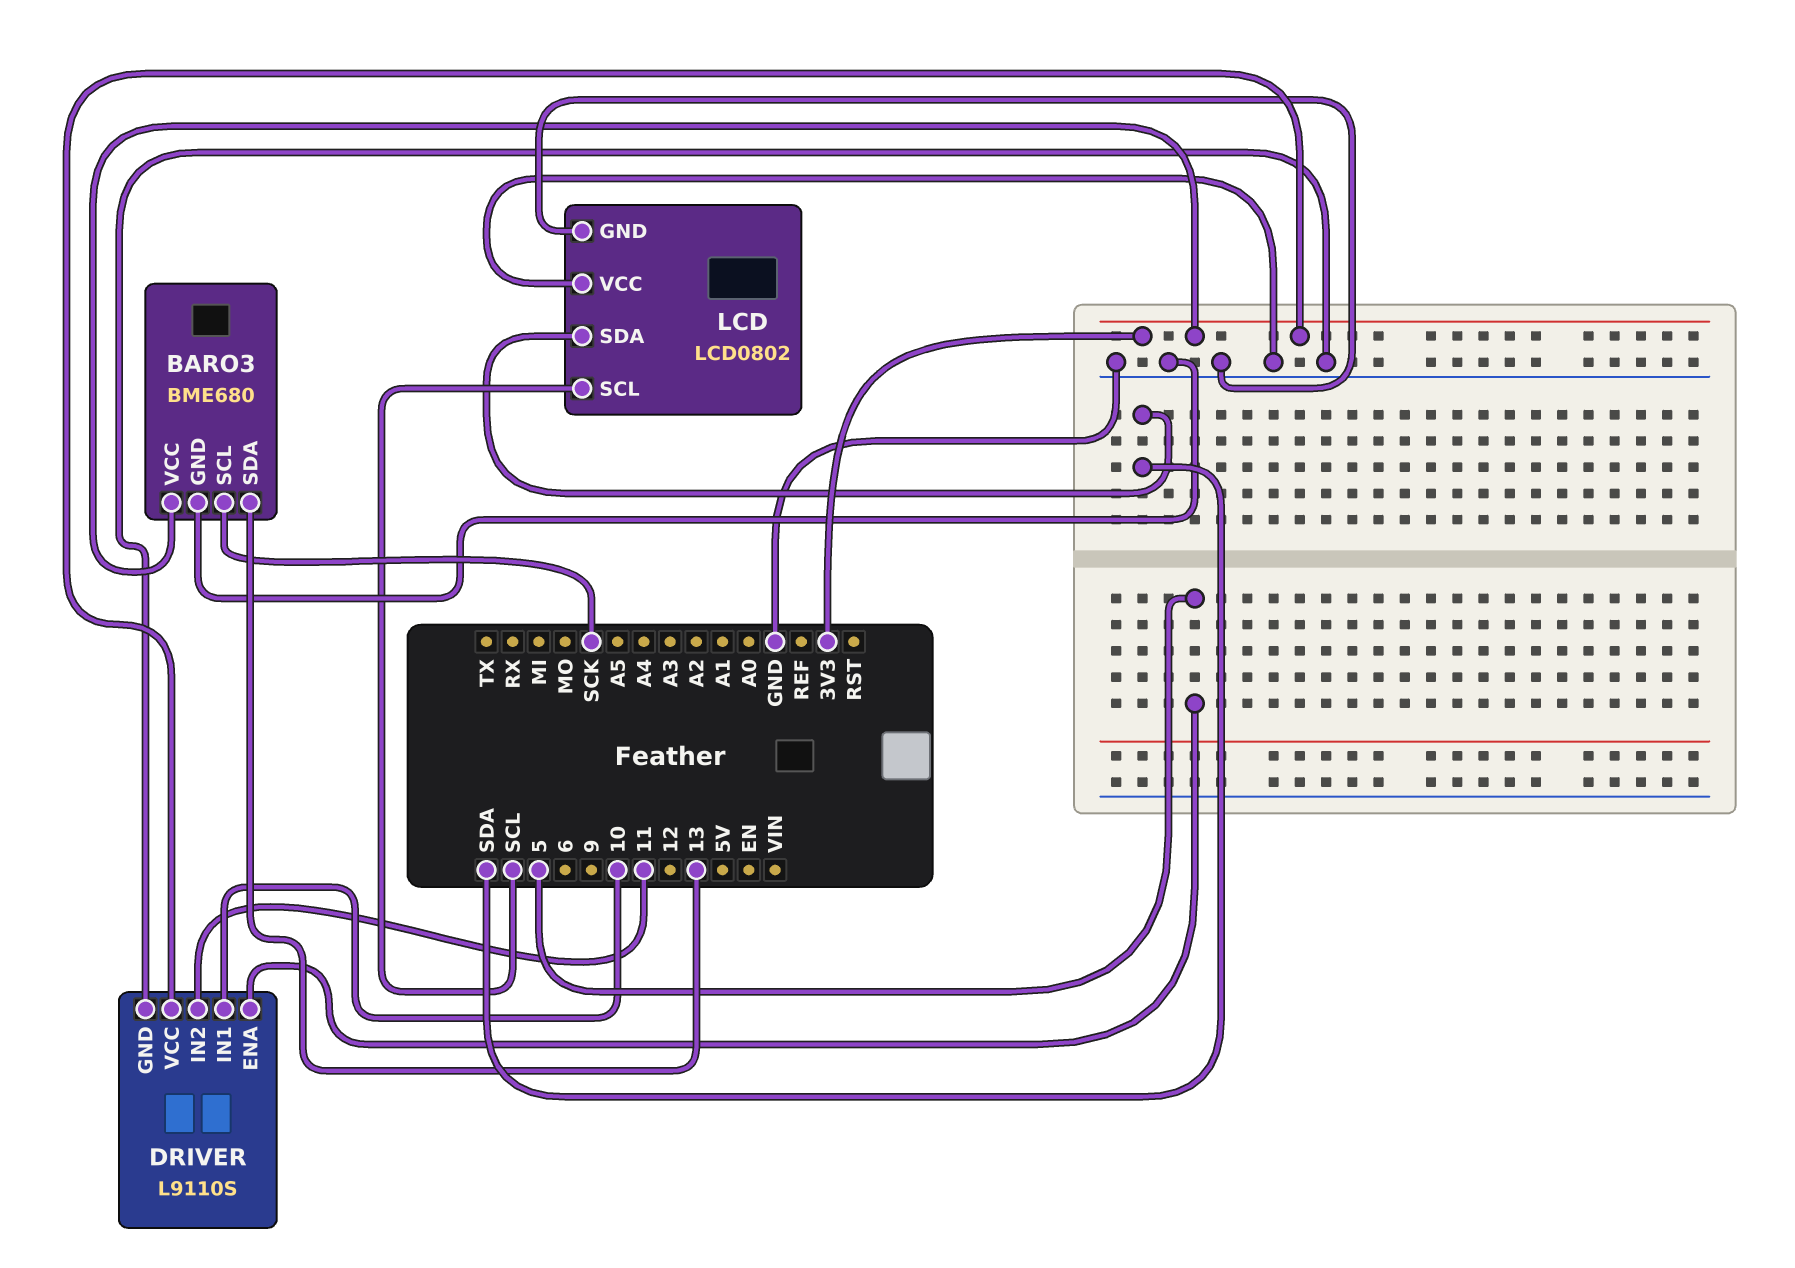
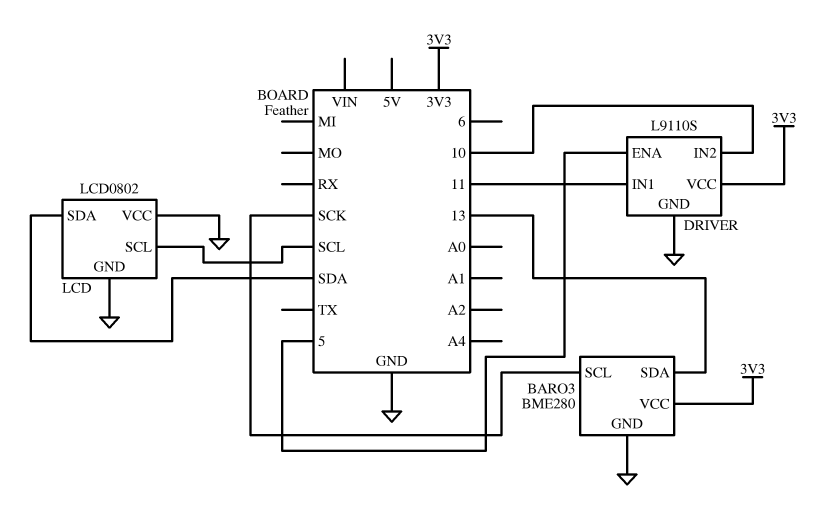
BARO3: BME680 -> BME280
DRIVER pin IN1: 10 -> 11
DRIVER pin IN2: 11 -> 10

